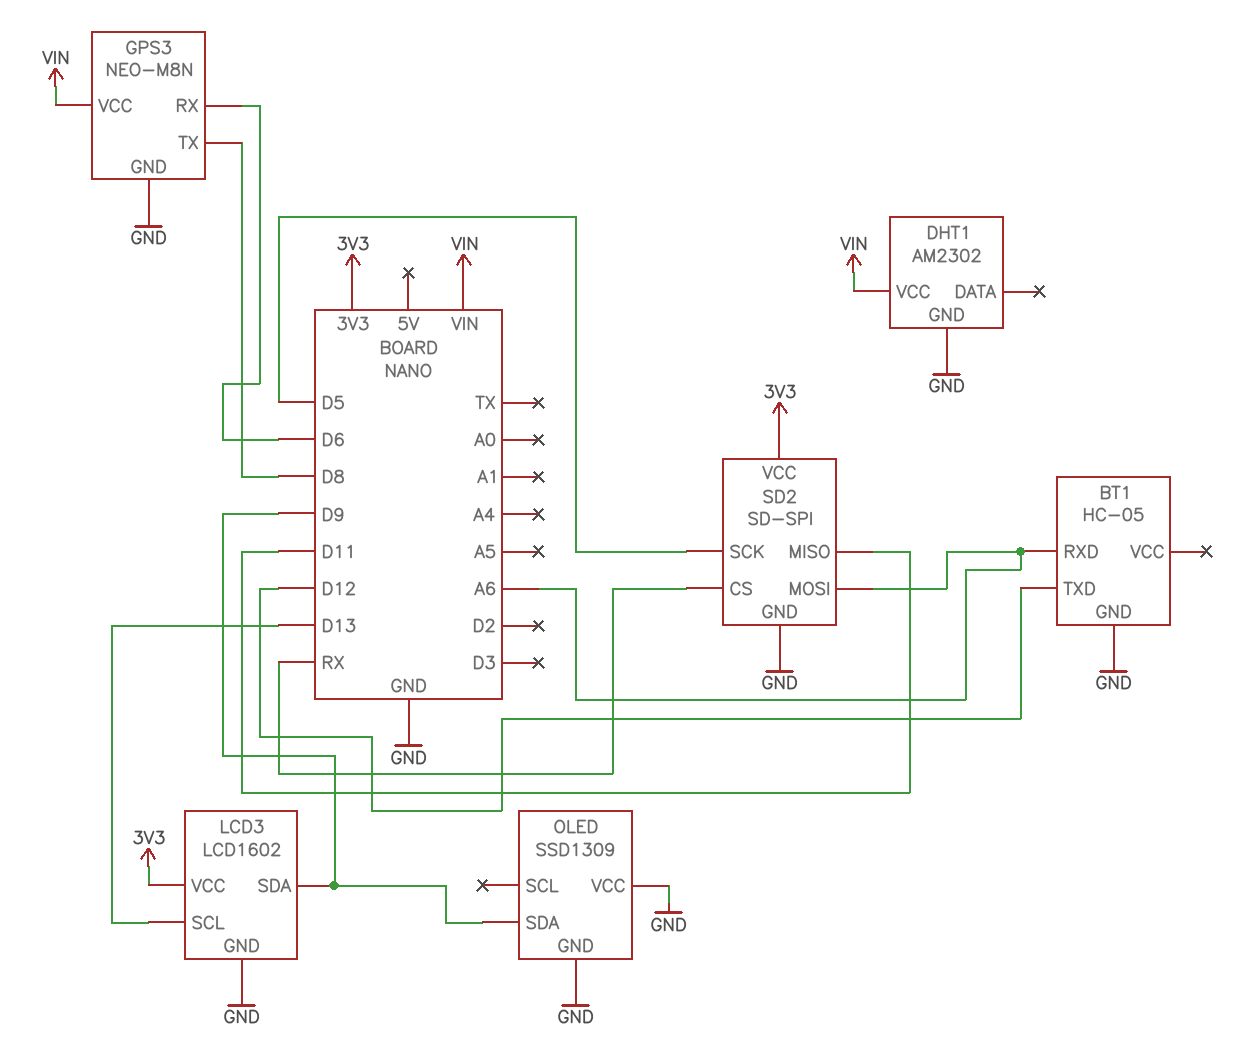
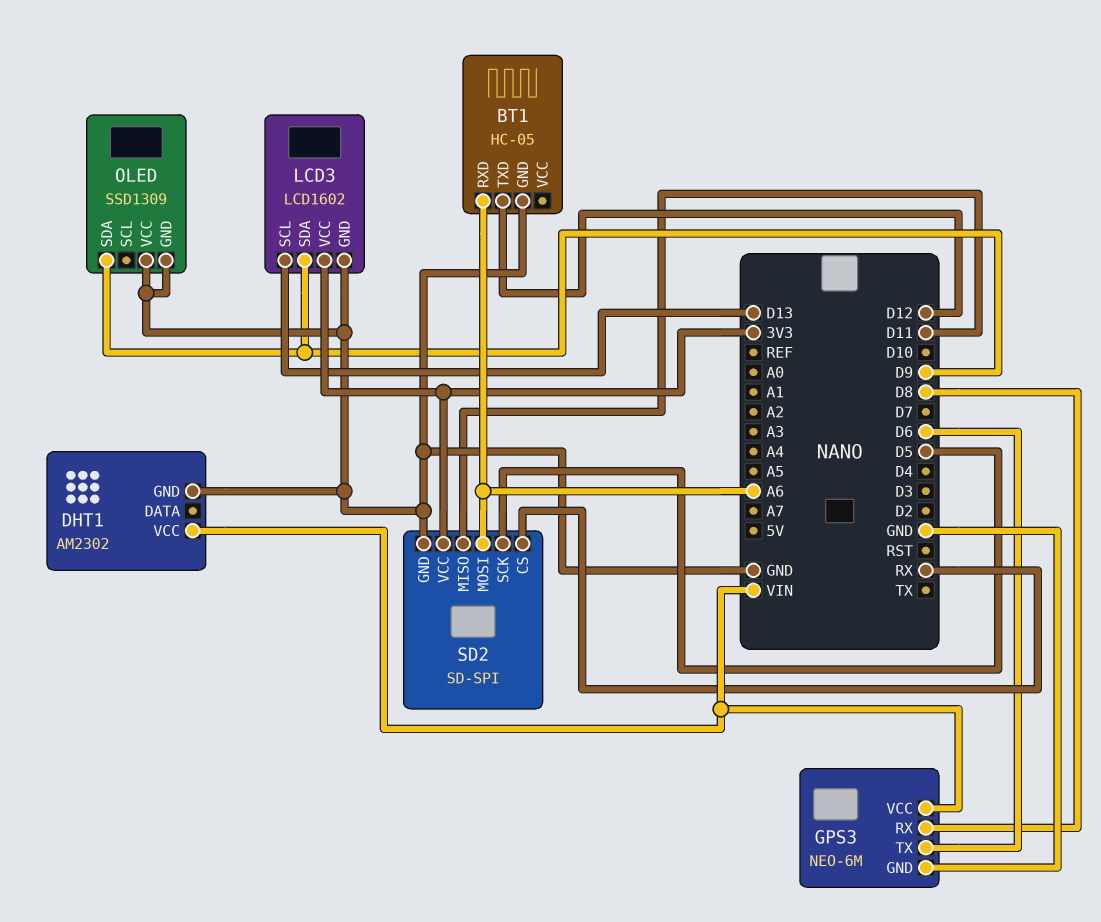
GPS3: NEO-M8N -> NEO-6M
GPS3 pin RX: D6 -> D8
GPS3 pin TX: D8 -> D6

